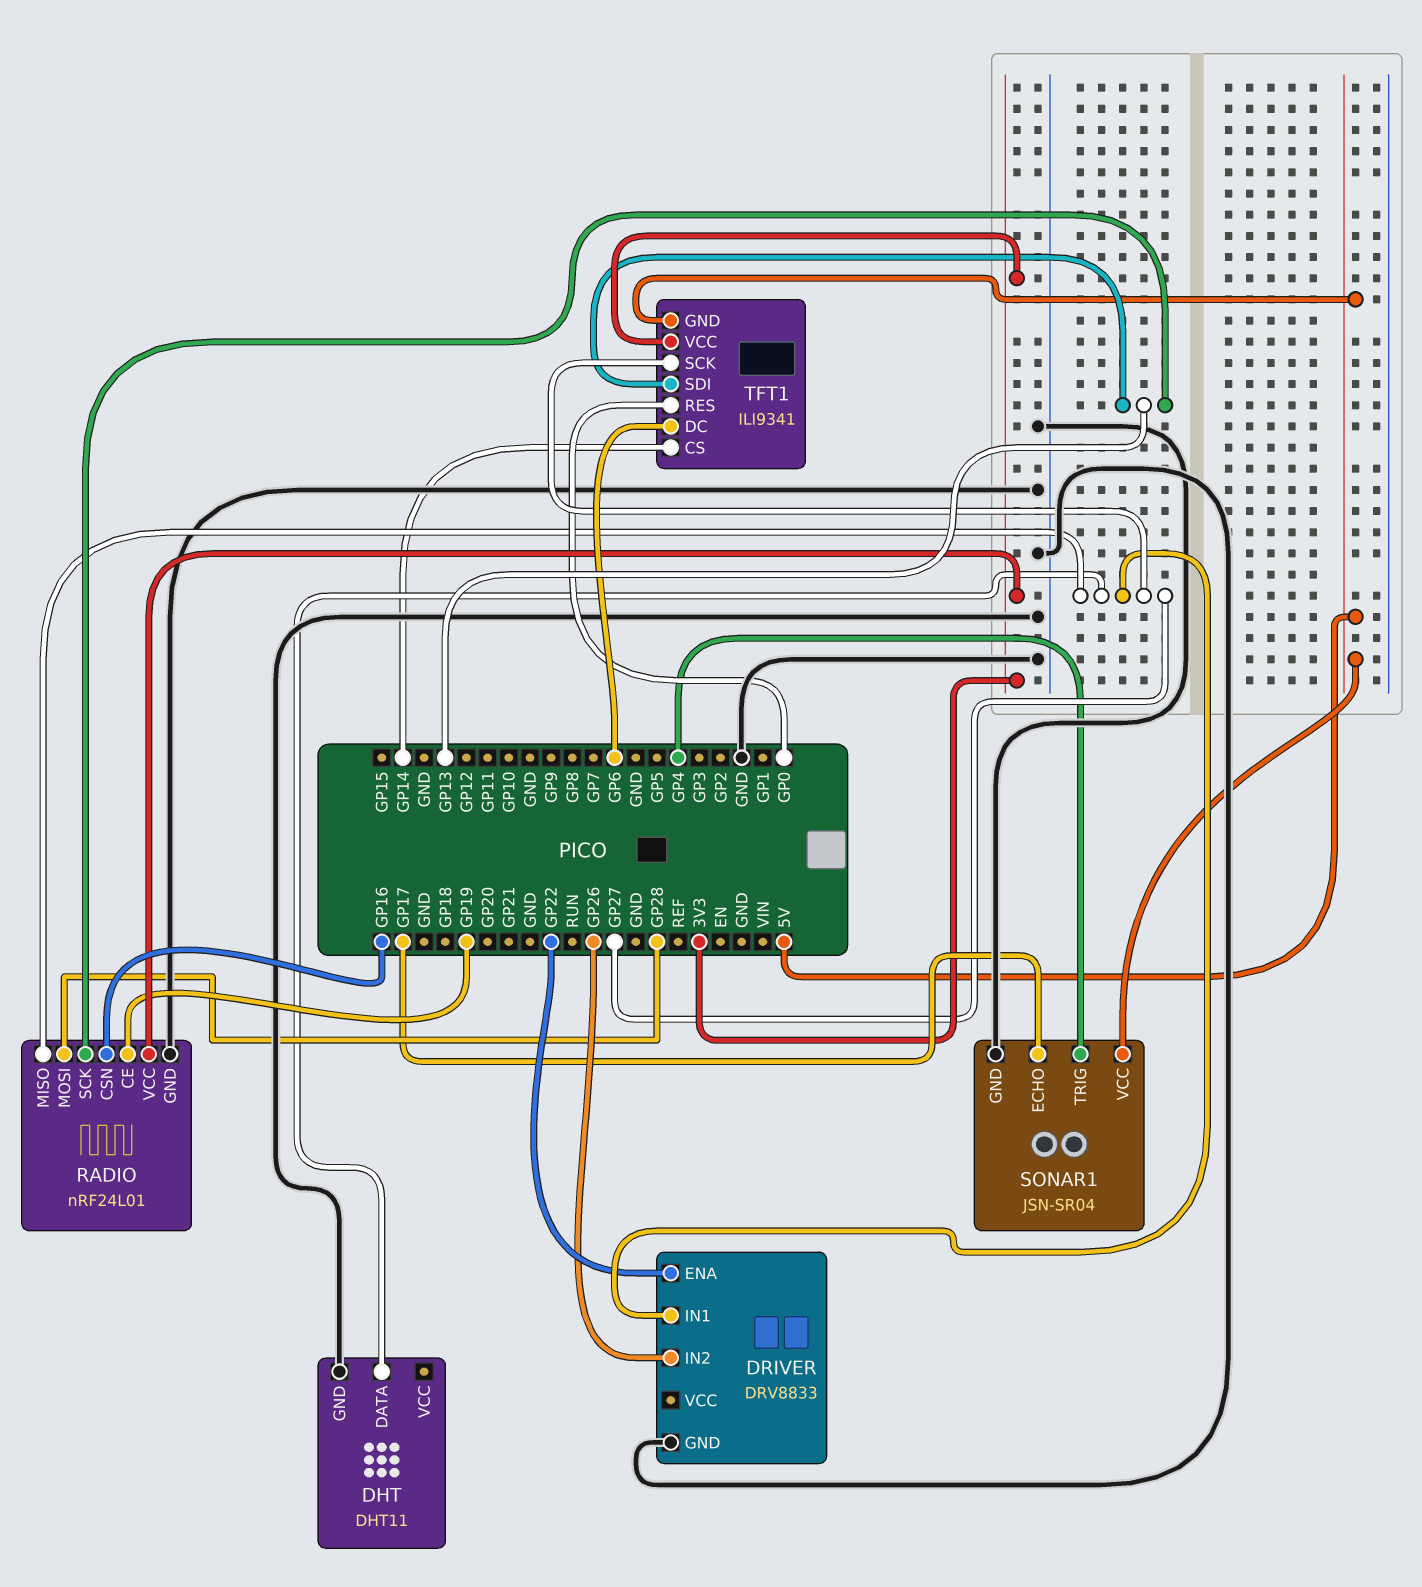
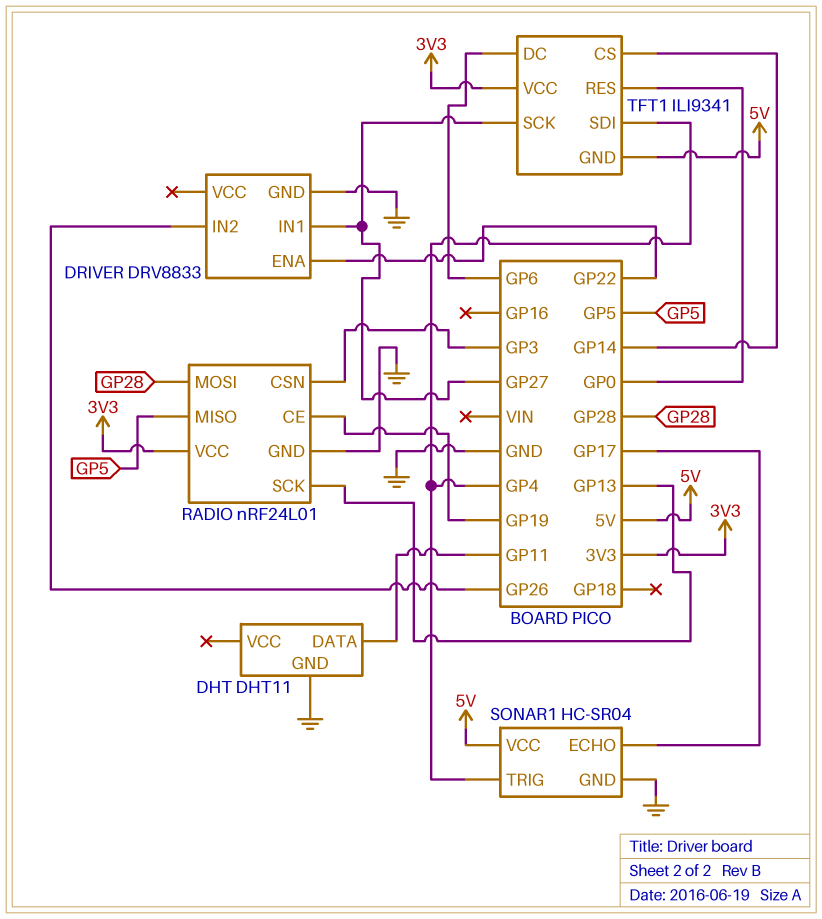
DHT pin DATA: GP27 -> GP11
RADIO pin CSN: GP16 -> GP3
RADIO pin MISO: GP27 -> GP5
SONAR1: JSN-SR04 -> HC-SR04
TFT1 pin SDI: GP13 -> GP4

